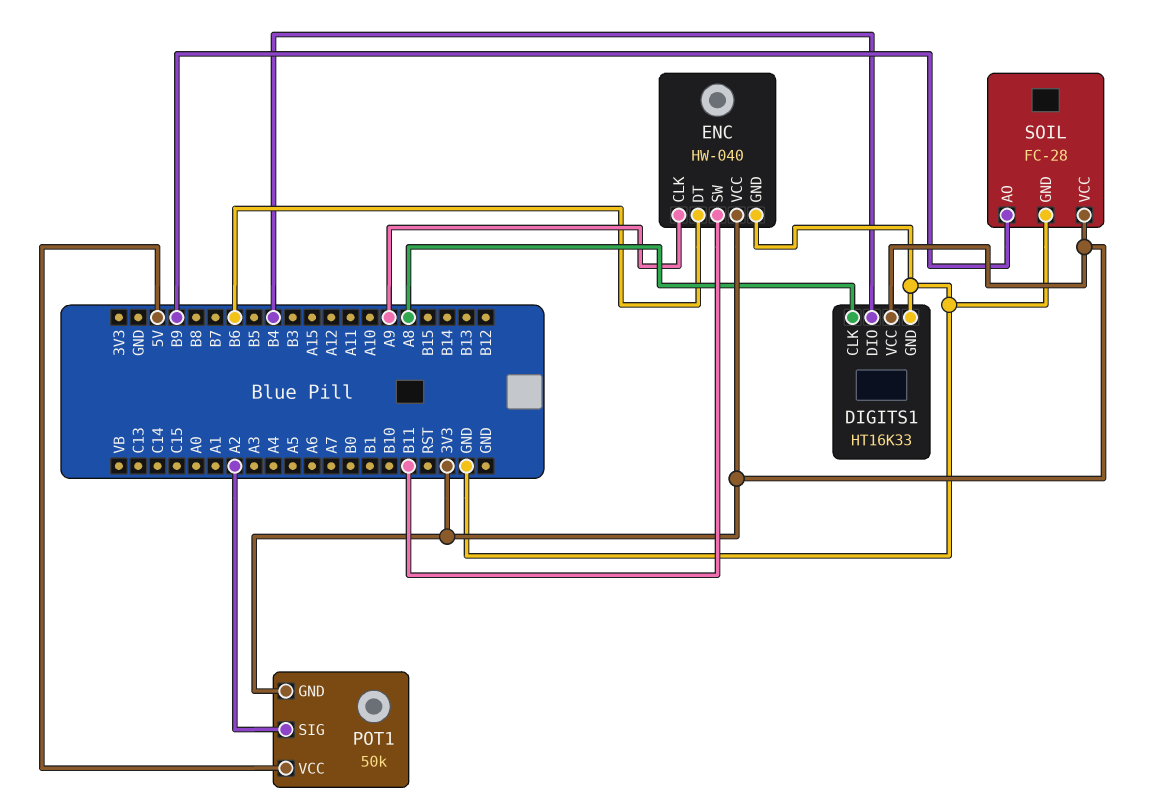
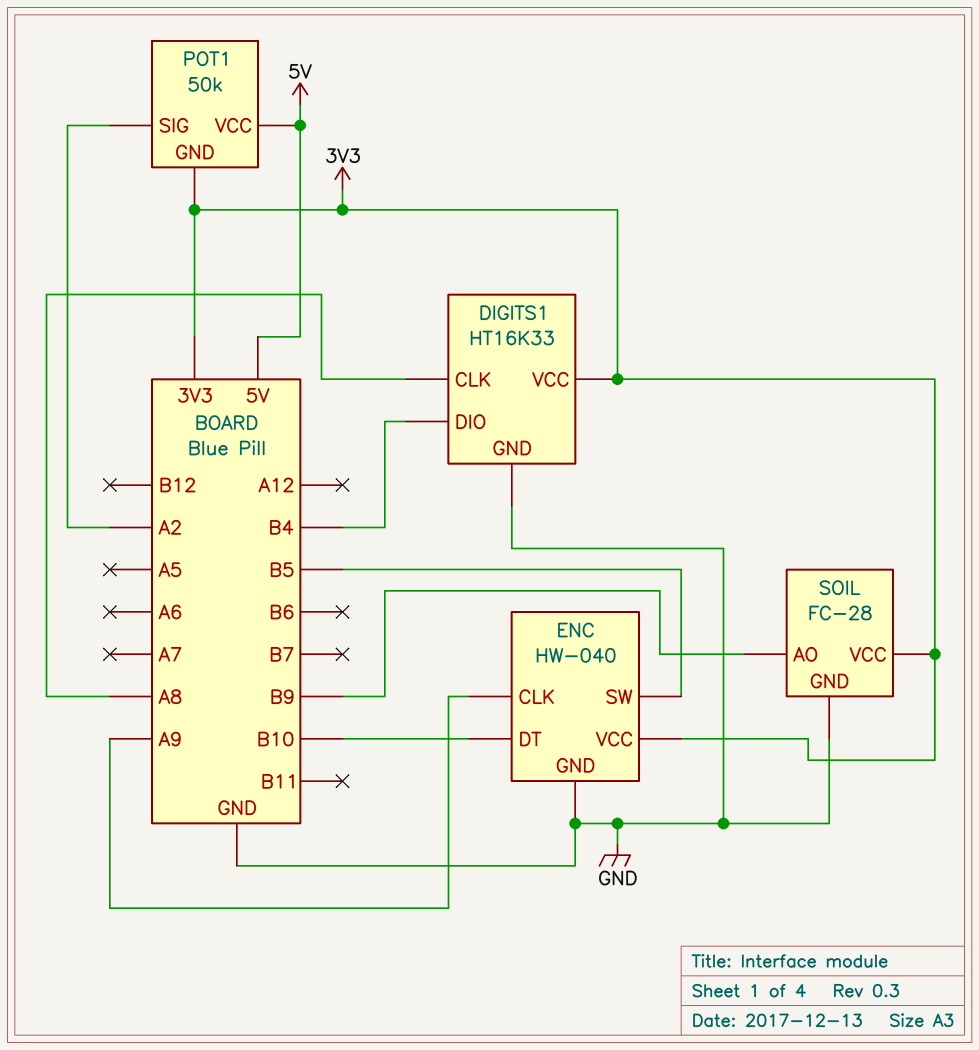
ENC pin DT: B6 -> B10
ENC pin SW: B11 -> B5

